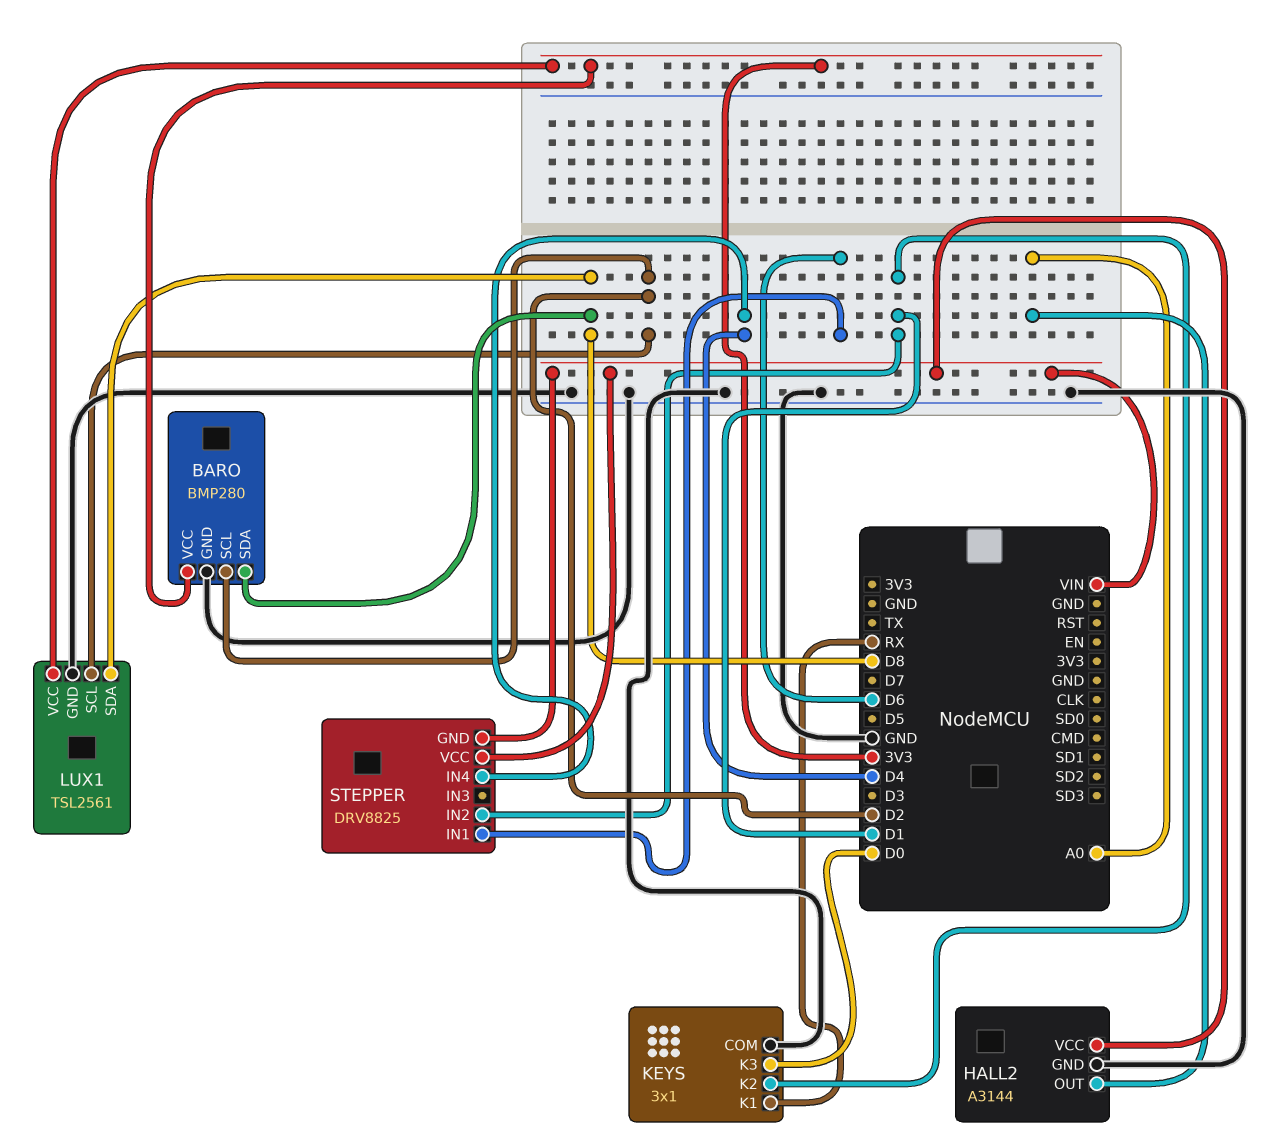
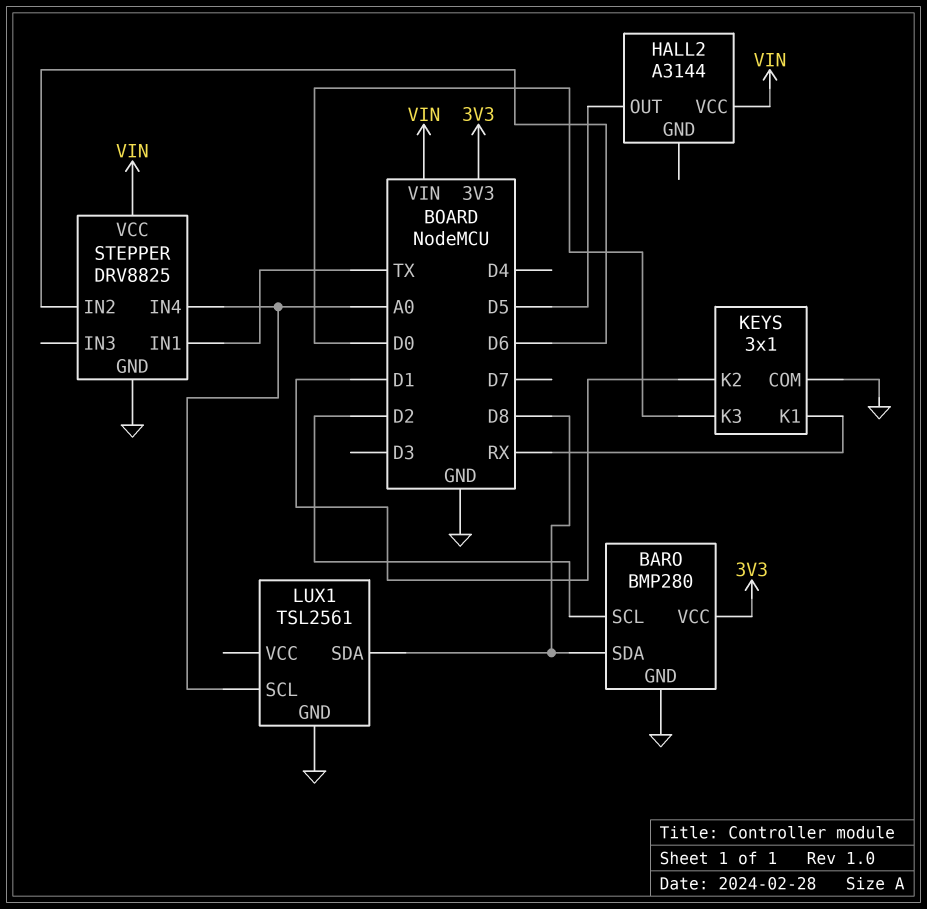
HALL2 pin GND: GND -> none
HALL2 pin OUT: A0 -> D5
LUX1 pin SCL: D2 -> A0
LUX1 pin VCC: 3V3 -> none
STEPPER pin GND: VIN -> GND
STEPPER pin IN1: D6 -> TX
STEPPER pin IN2: D1 -> D6
STEPPER pin IN4: D4 -> A0

